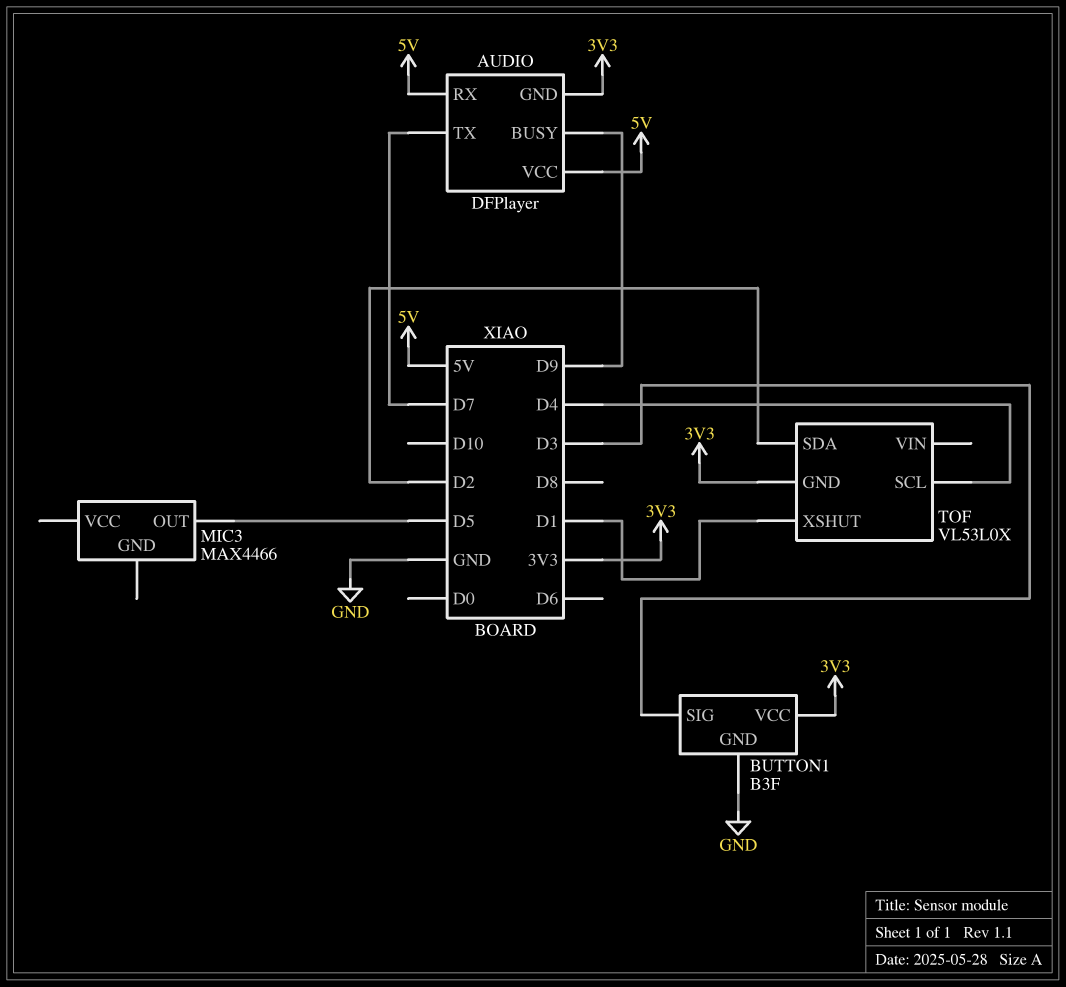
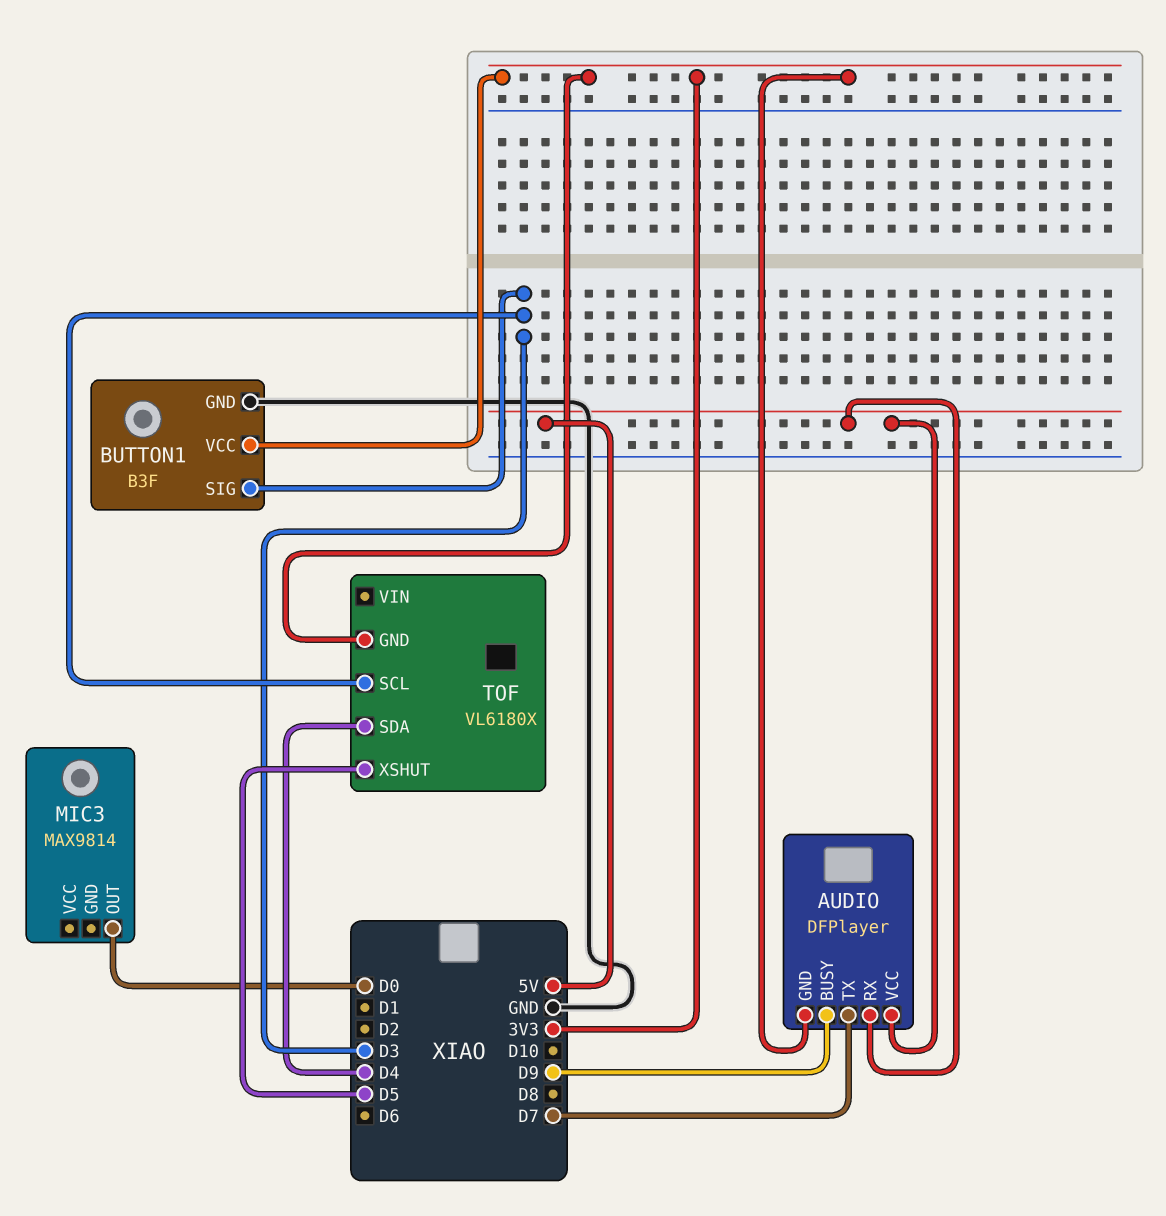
MIC3: MAX4466 -> MAX9814
MIC3 pin OUT: D5 -> D0
TOF: VL53L0X -> VL6180X
TOF pin SCL: D4 -> D3
TOF pin SDA: D2 -> D4
TOF pin XSHUT: D1 -> D5

